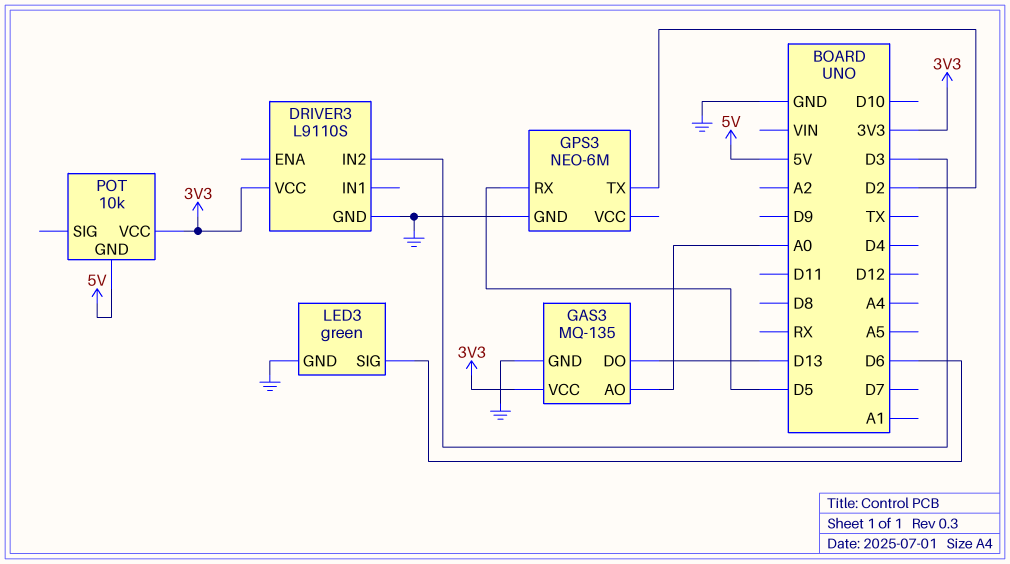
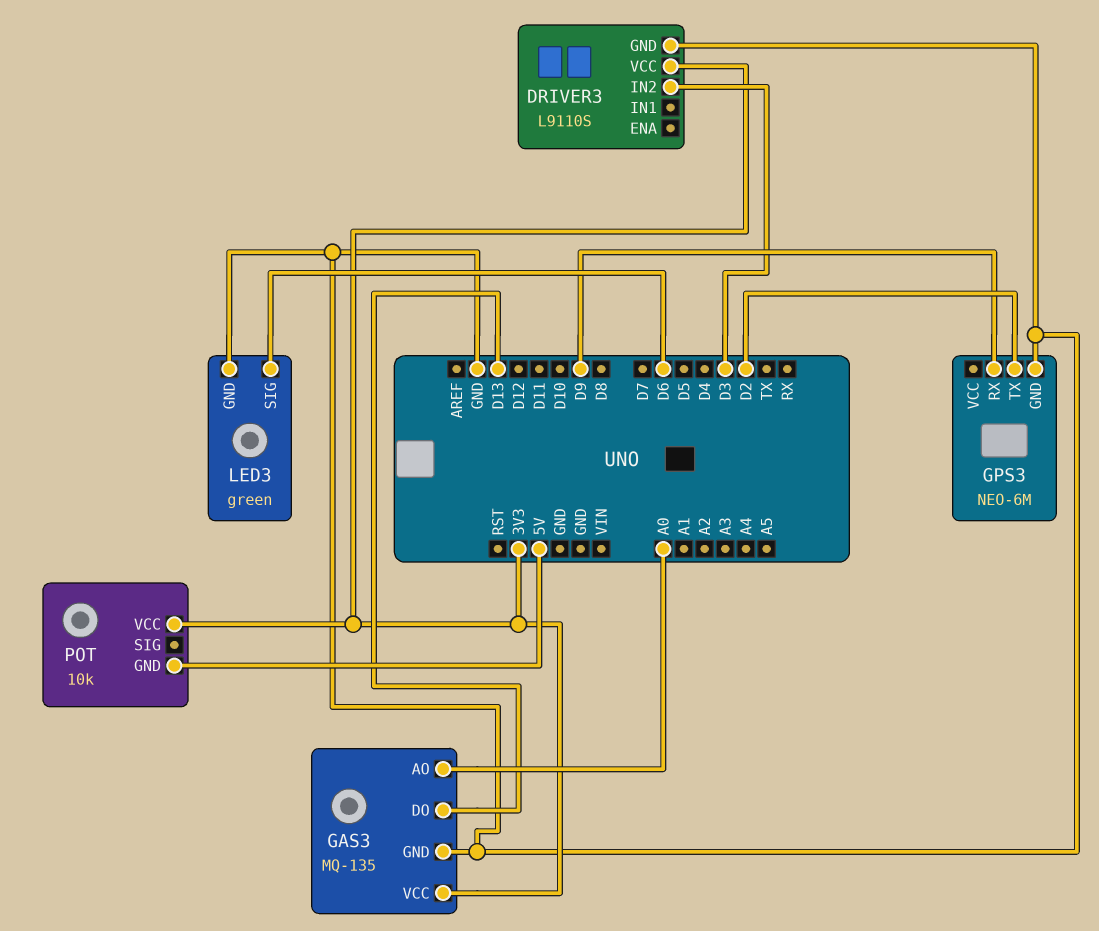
GPS3 pin RX: D5 -> D9

